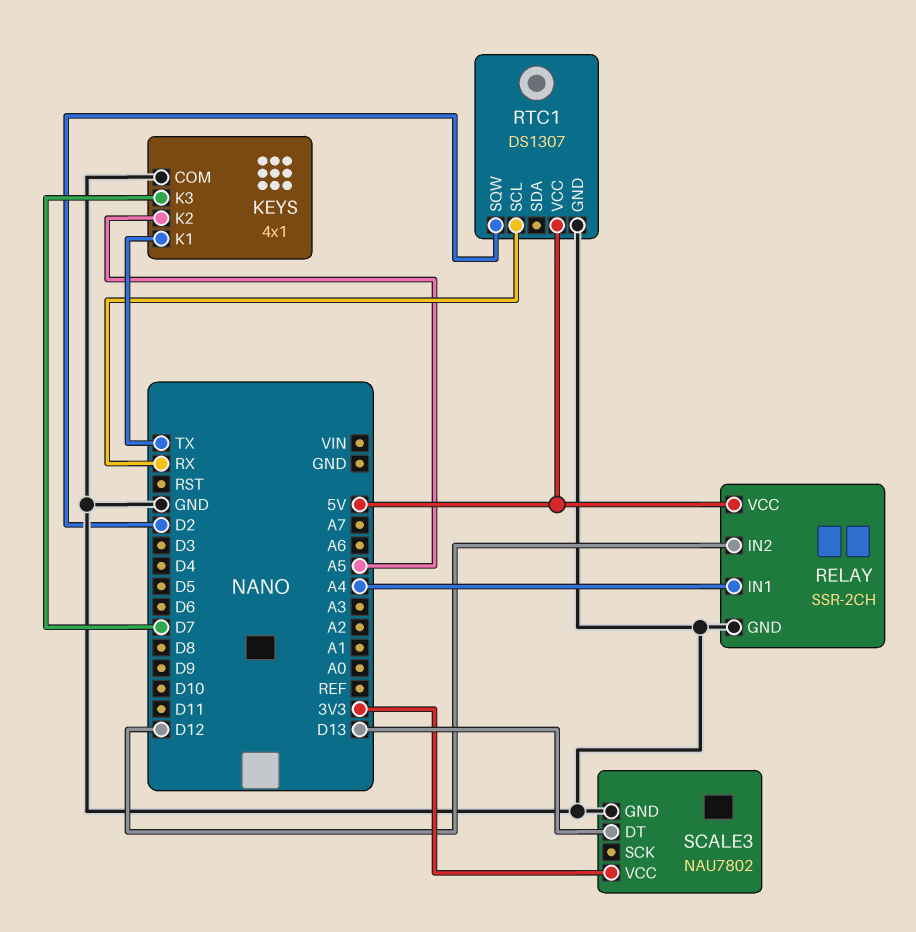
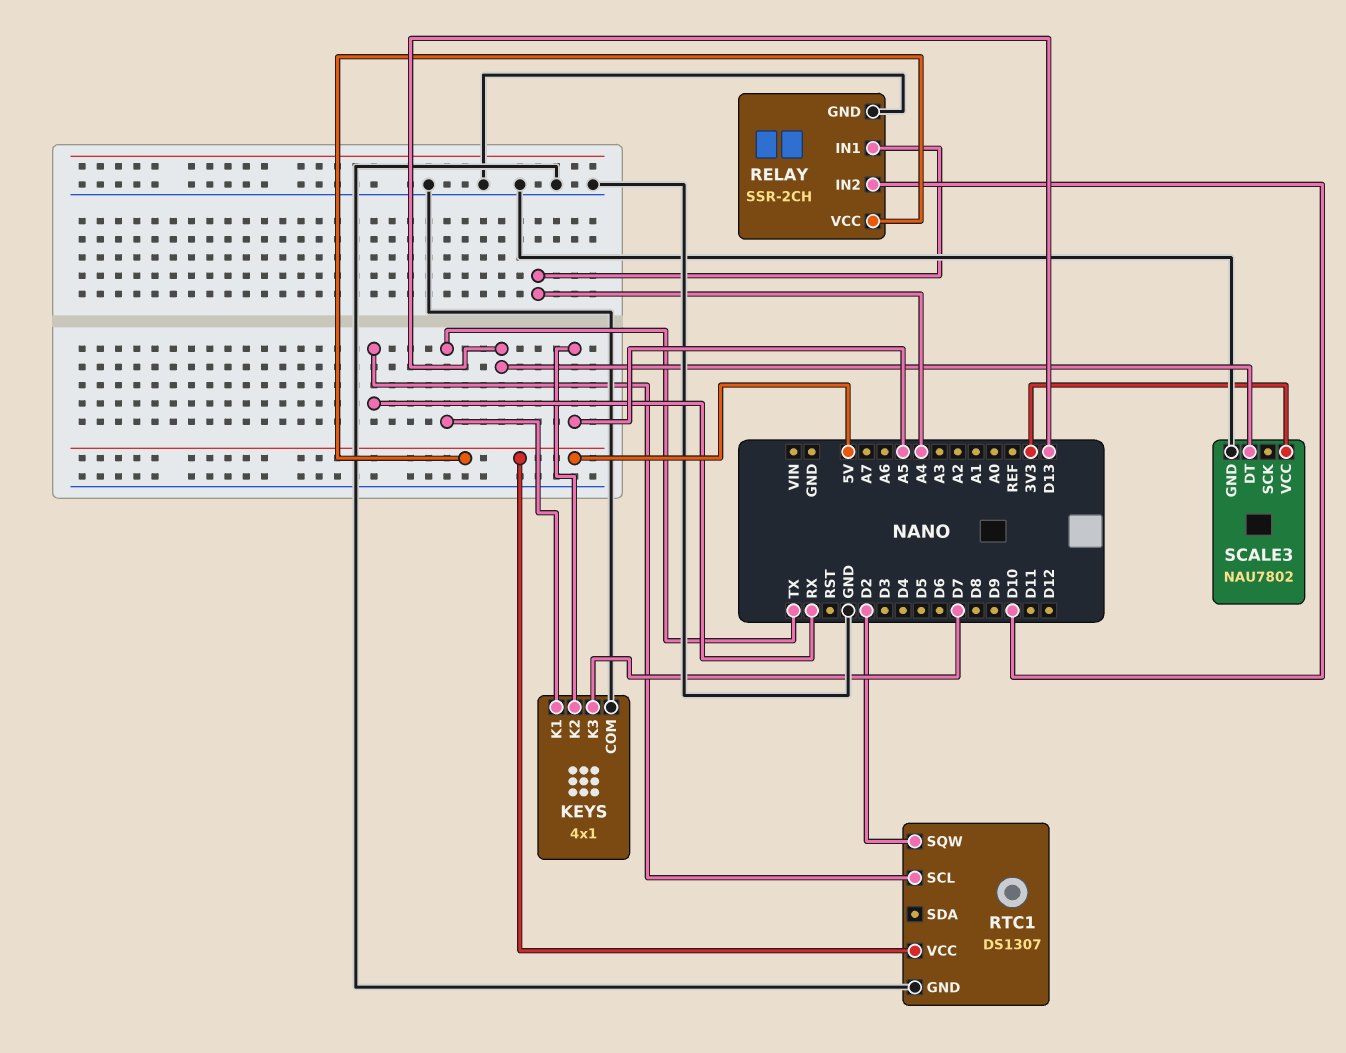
RELAY pin IN2: D12 -> D10

